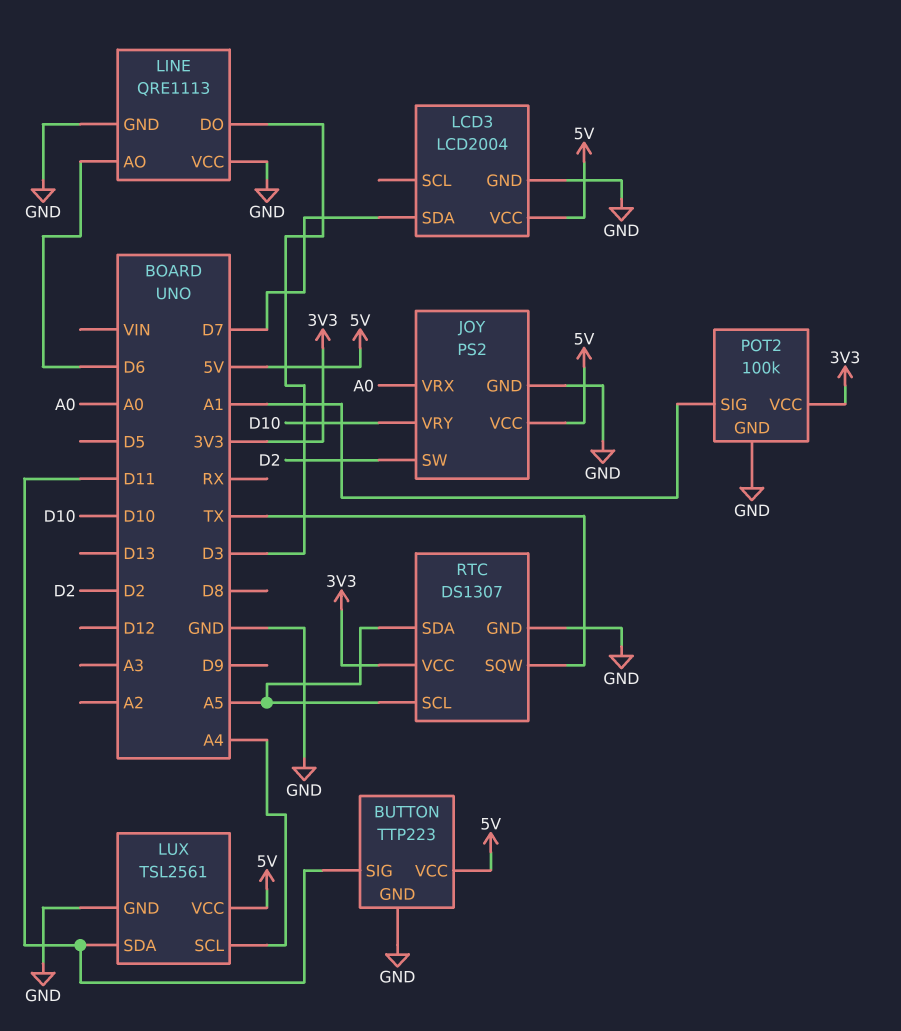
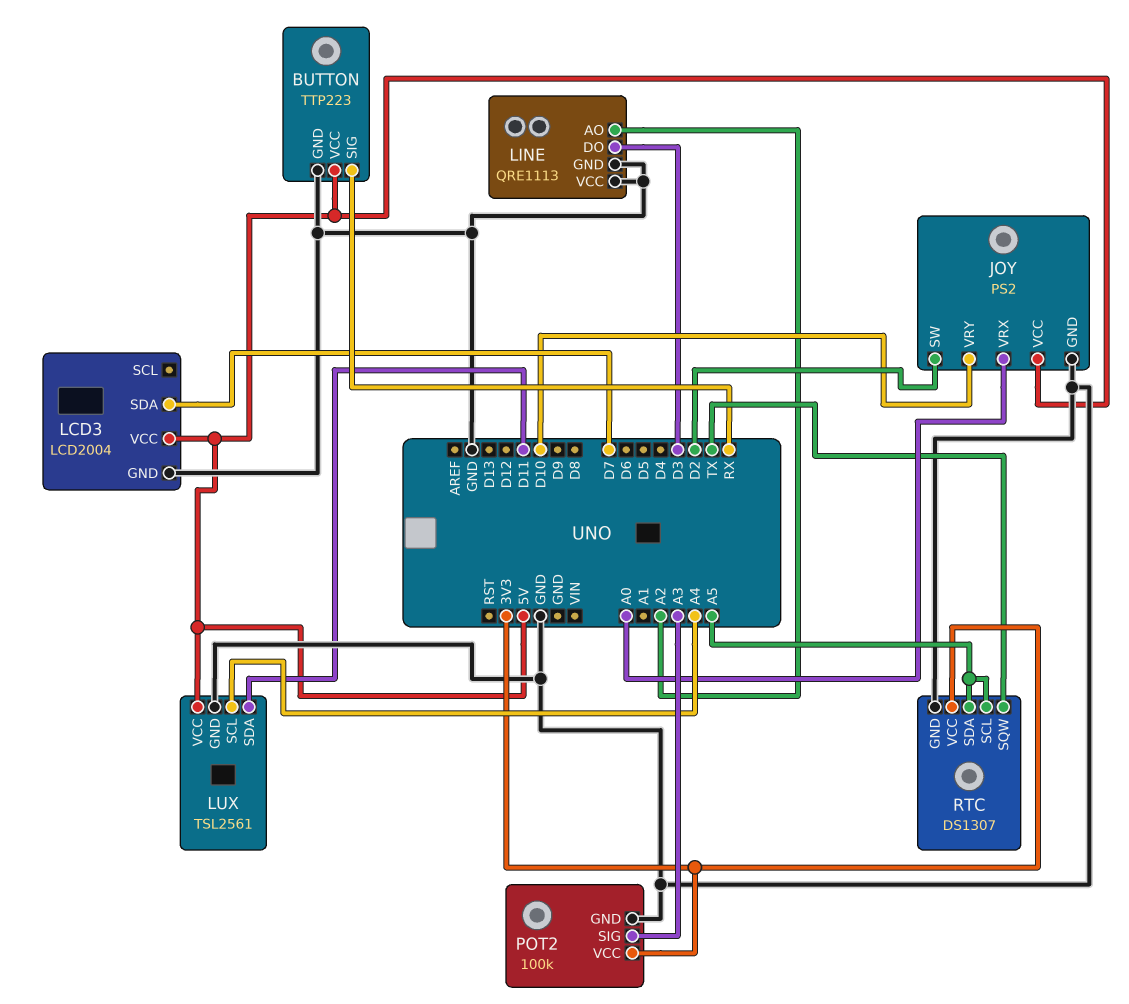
BUTTON pin SIG: D11 -> RX
LINE pin AO: D6 -> A2
POT2 pin SIG: A1 -> A3

